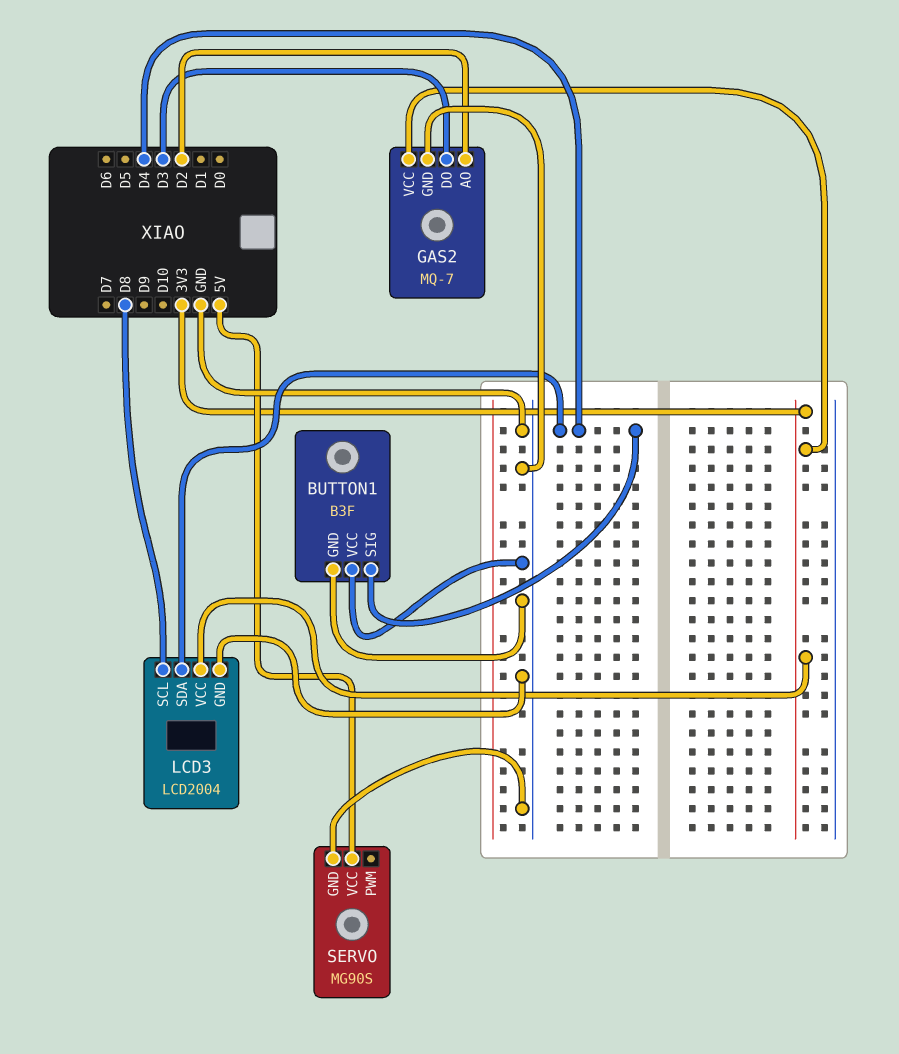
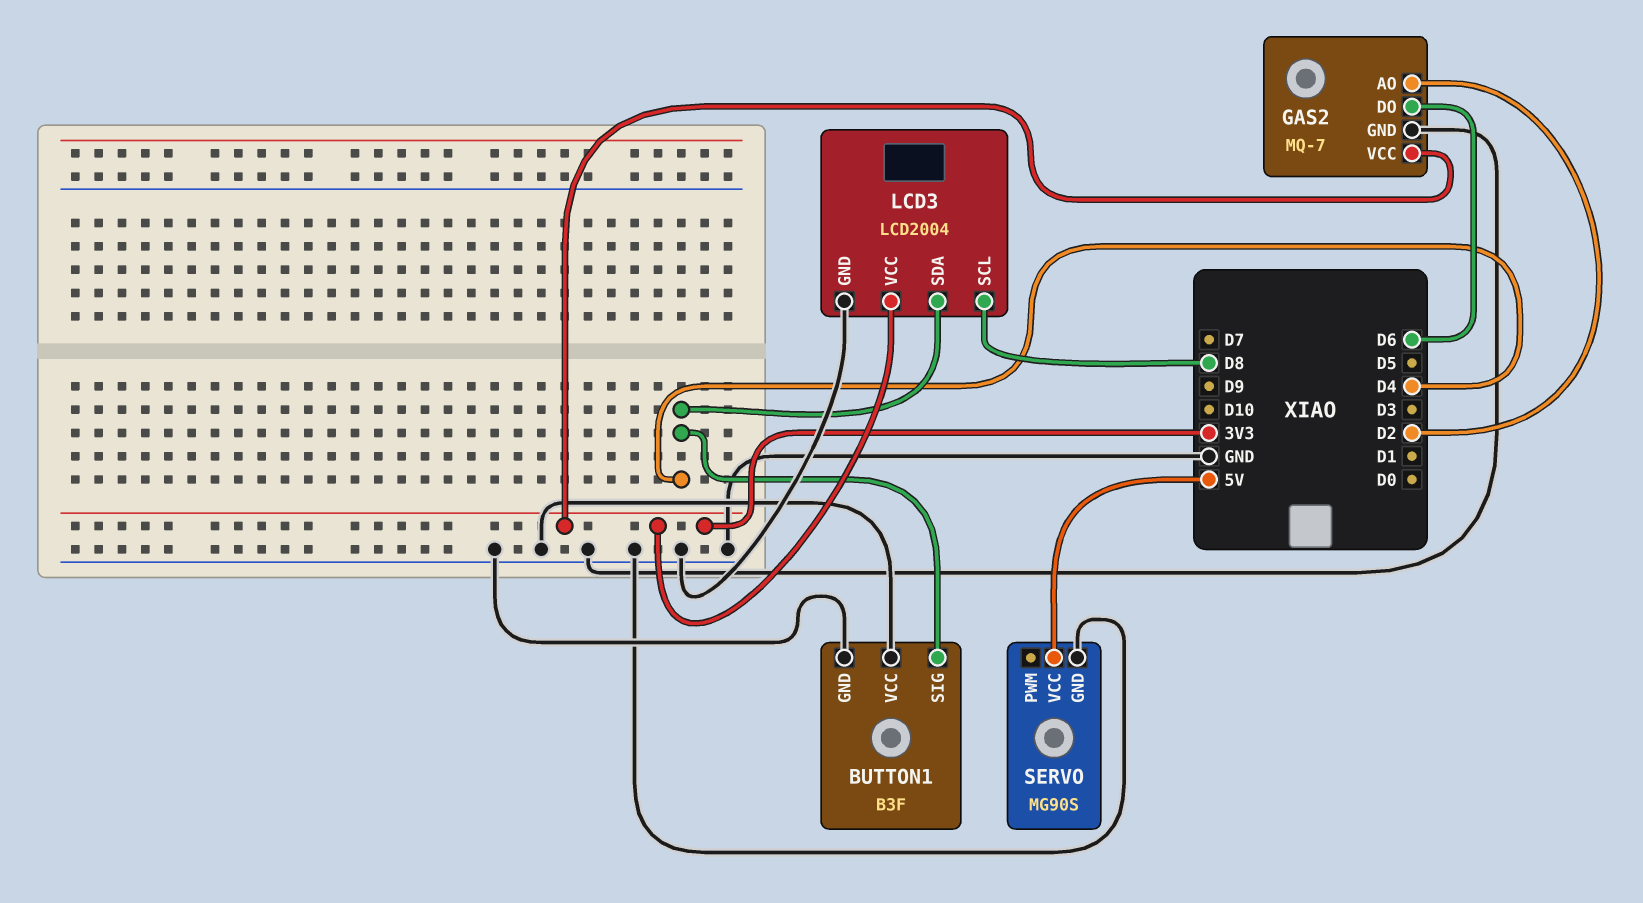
GAS2 pin DO: D3 -> D6

